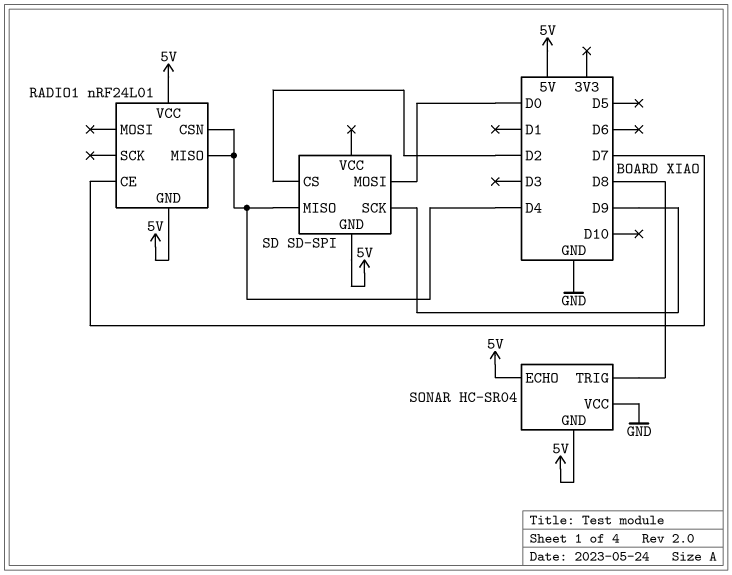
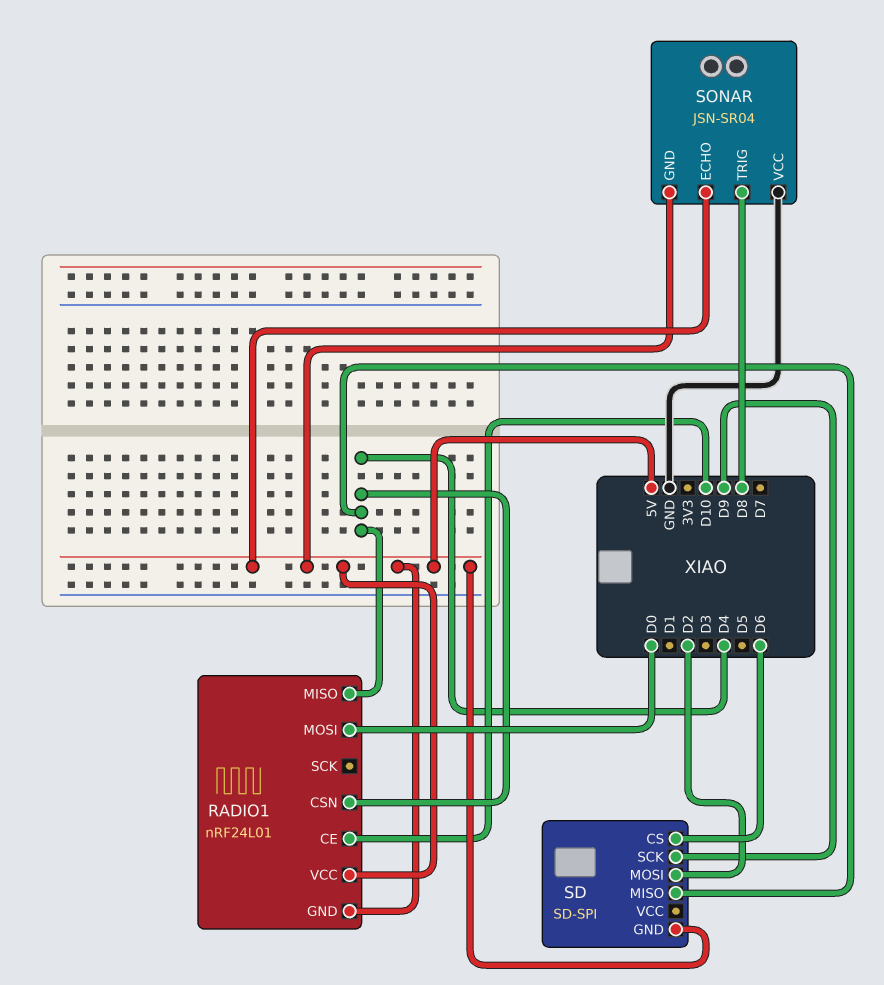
RADIO1 pin CE: D7 -> D10
RADIO1 pin MOSI: none -> D0
SD pin CS: D2 -> D6
SD pin MOSI: D0 -> D2
SONAR: HC-SR04 -> JSN-SR04

